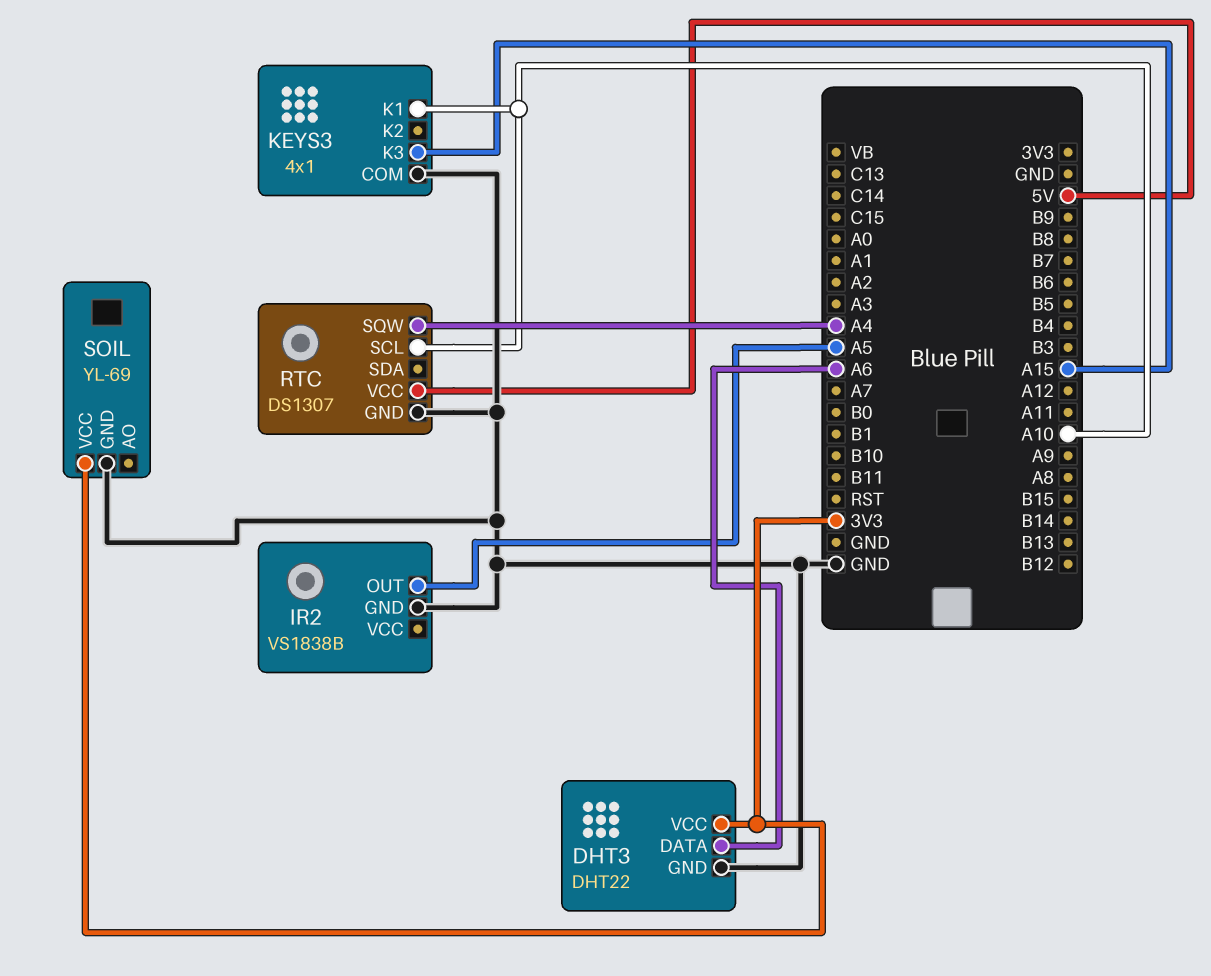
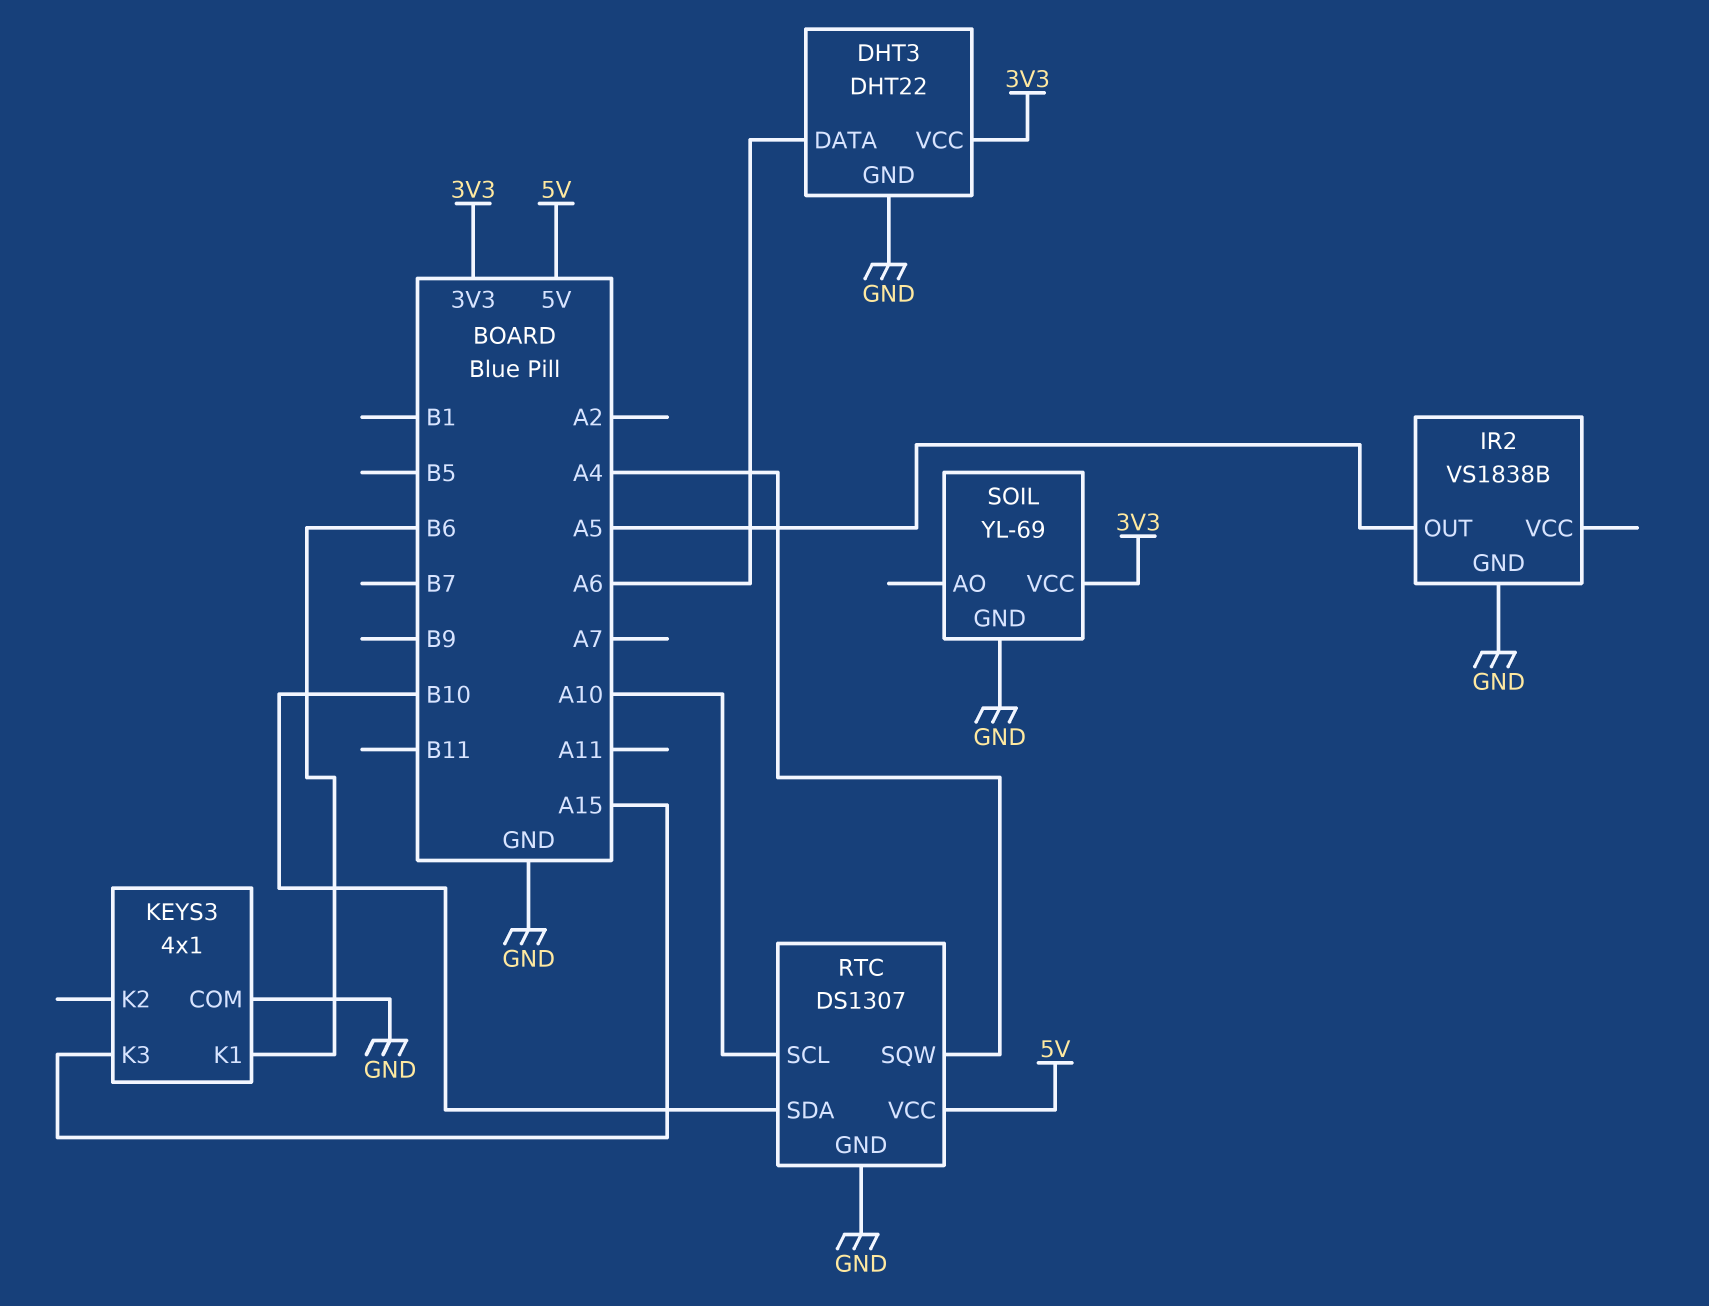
KEYS3 pin K1: A10 -> B6
RTC pin SDA: none -> B10

